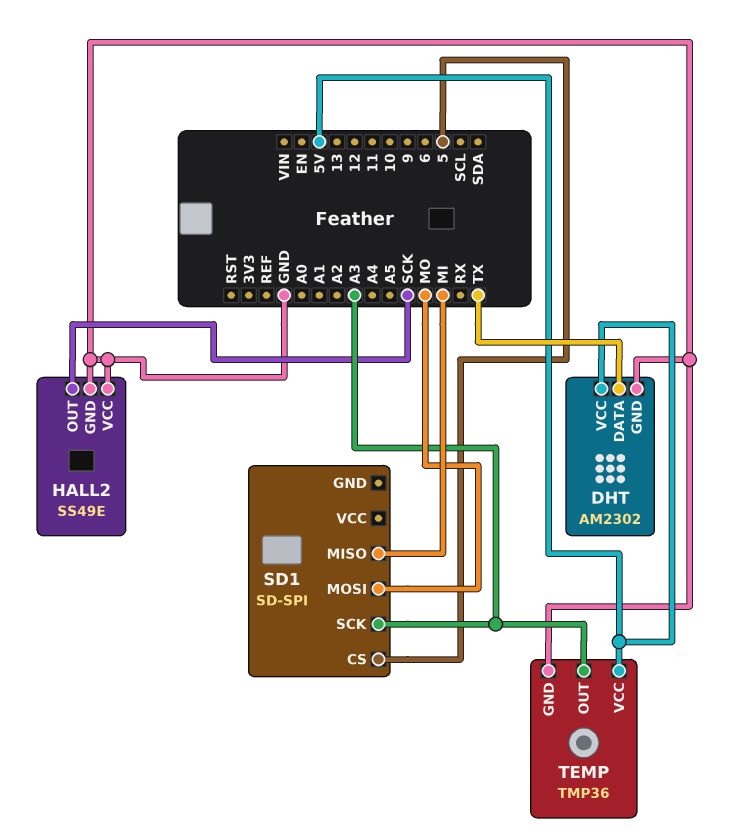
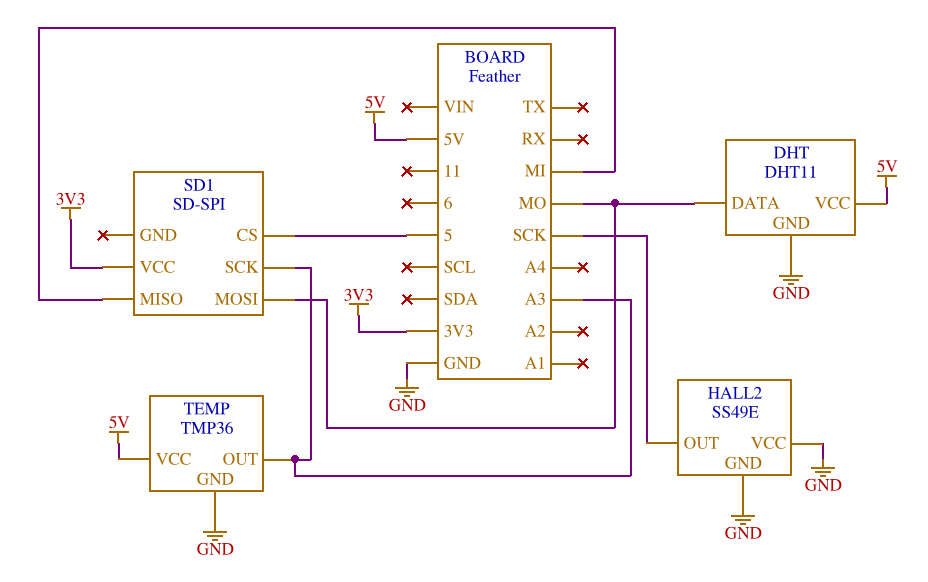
DHT: AM2302 -> DHT11
DHT pin DATA: TX -> MO
SD1 pin VCC: none -> 3V3

